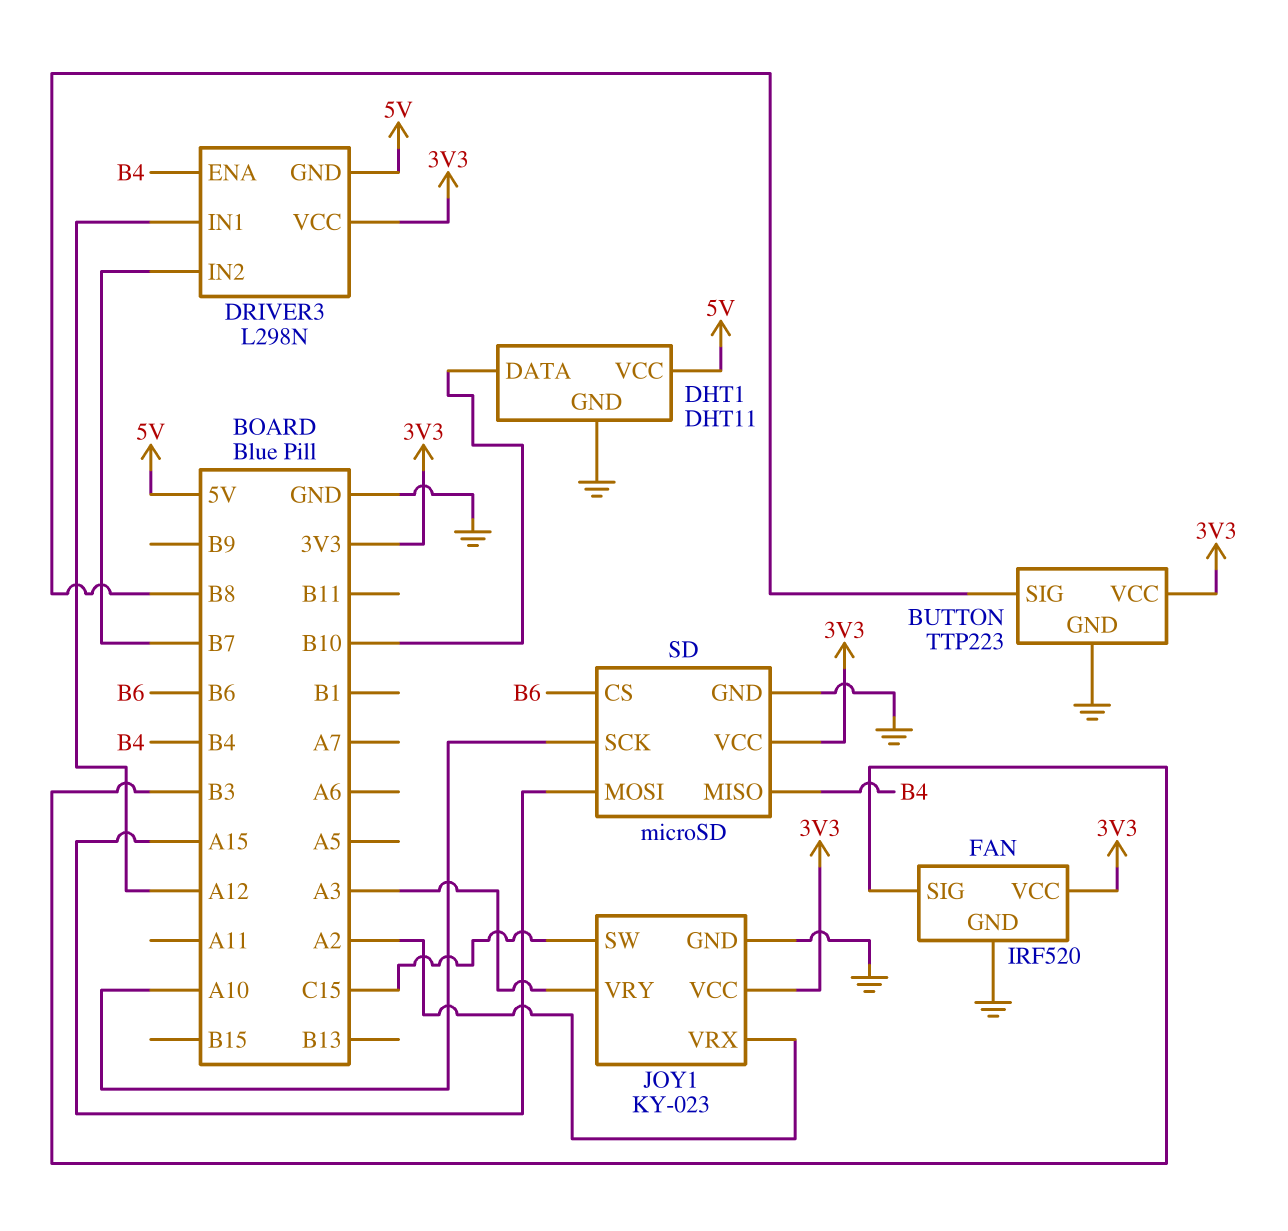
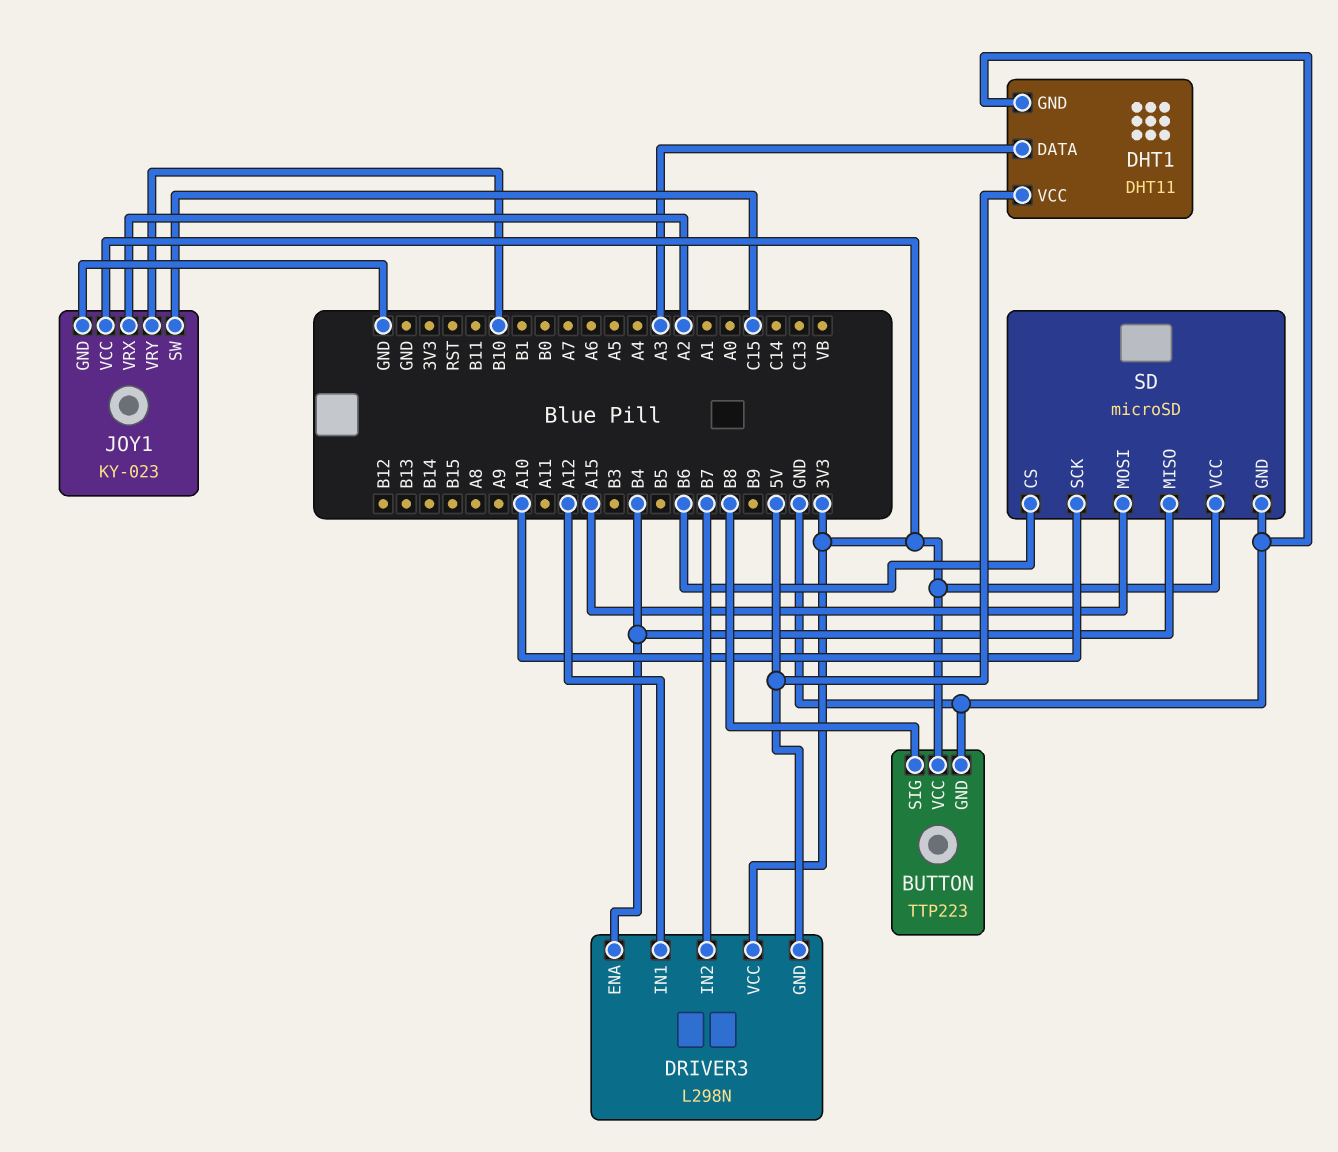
DHT1 pin DATA: B10 -> A3
FAN: IRF520 -> none
FAN pin GND: GND -> none
FAN pin SIG: B3 -> none
FAN pin VCC: 3V3 -> none
JOY1 pin VRY: A3 -> B10

